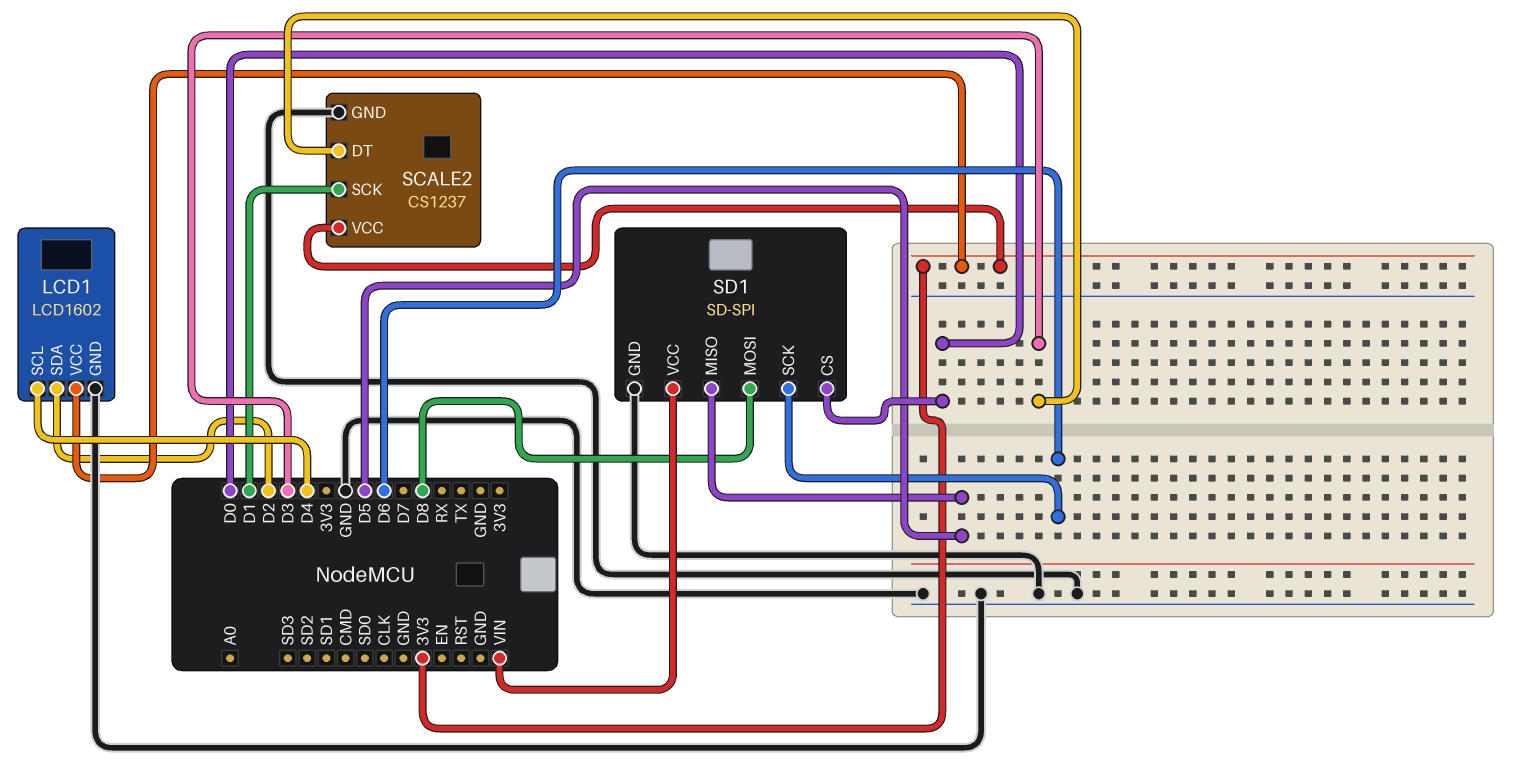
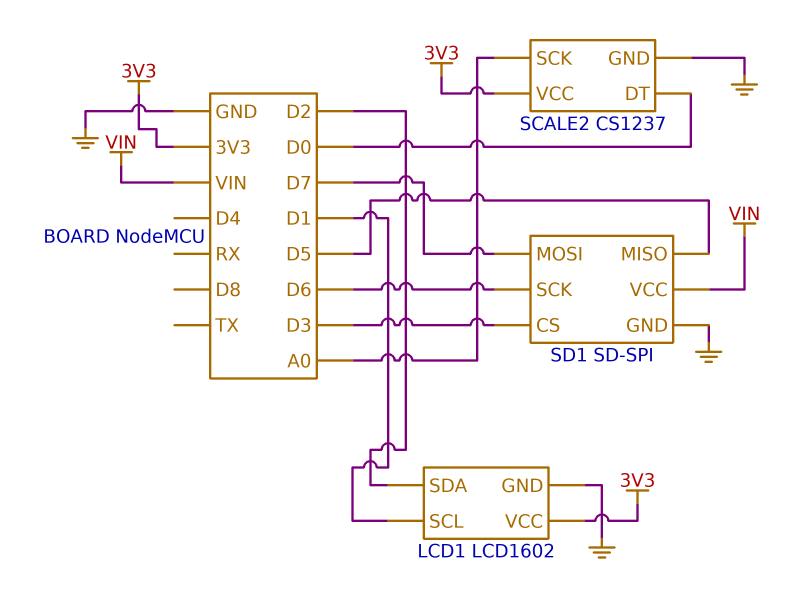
LCD1 pin SCL: D4 -> D1
SCALE2 pin DT: D3 -> D0
SCALE2 pin SCK: D1 -> A0
SD1 pin CS: D0 -> D3
SD1 pin MOSI: D8 -> D7

